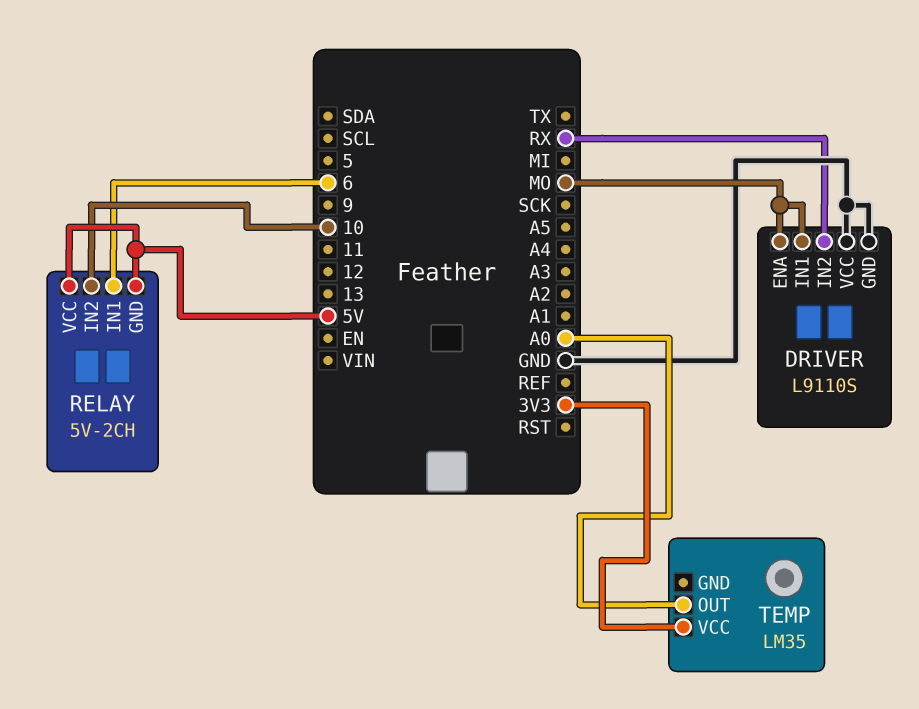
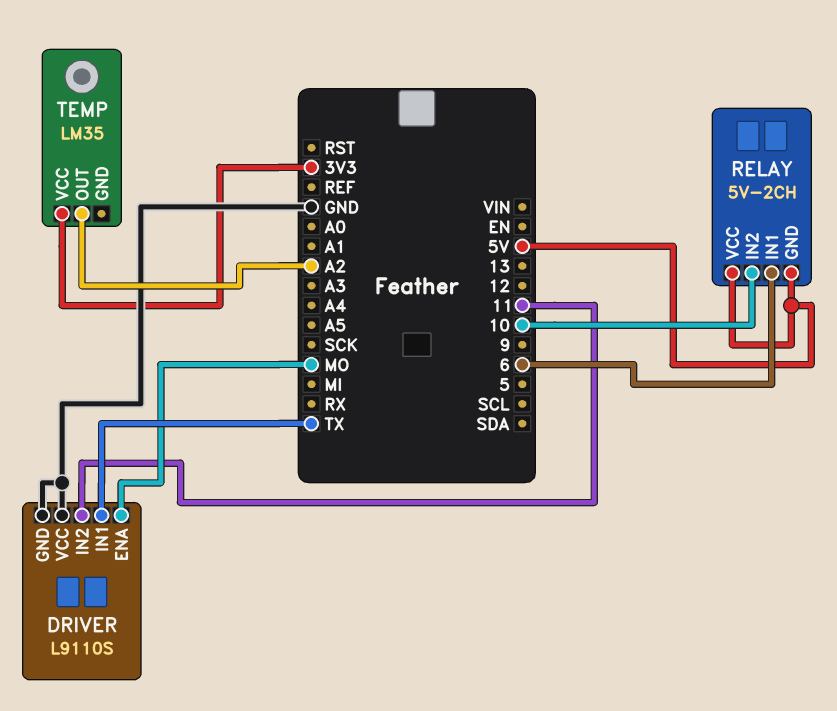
DRIVER pin IN1: MO -> TX
DRIVER pin IN2: RX -> 11
TEMP pin OUT: A0 -> A2

